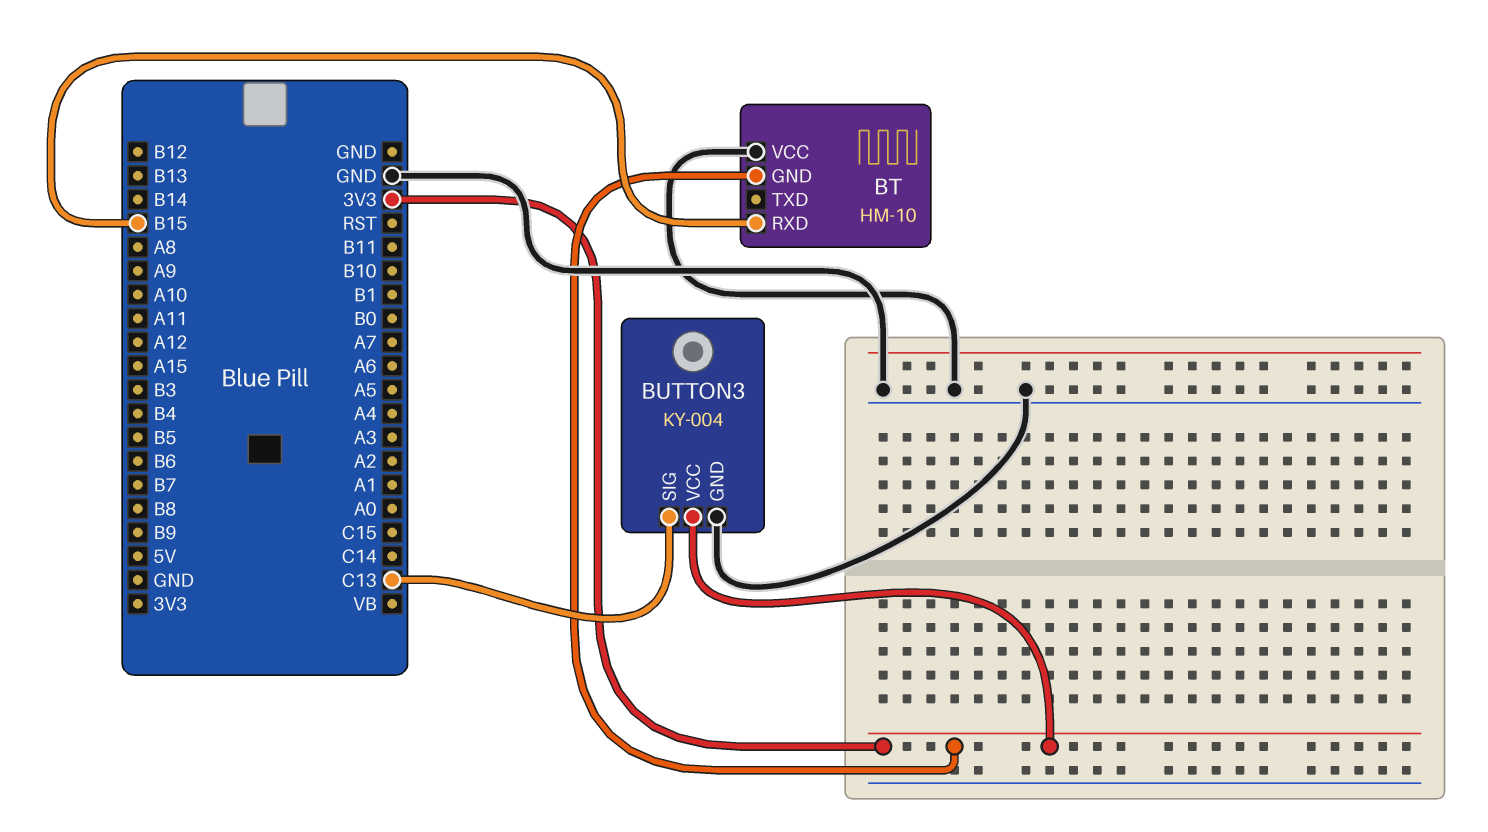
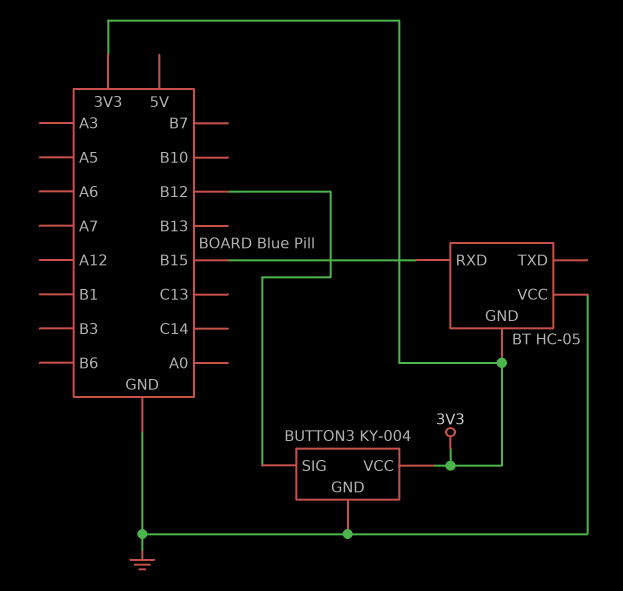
BT: HM-10 -> HC-05
BUTTON3 pin SIG: C13 -> B12

